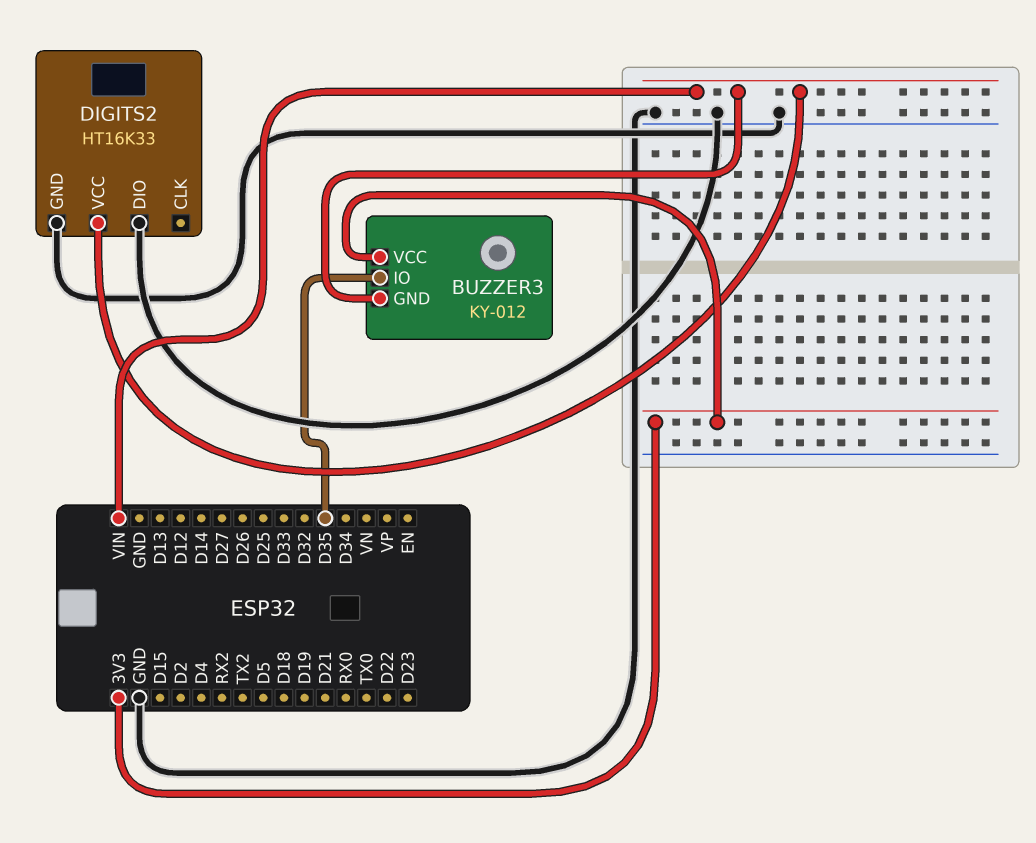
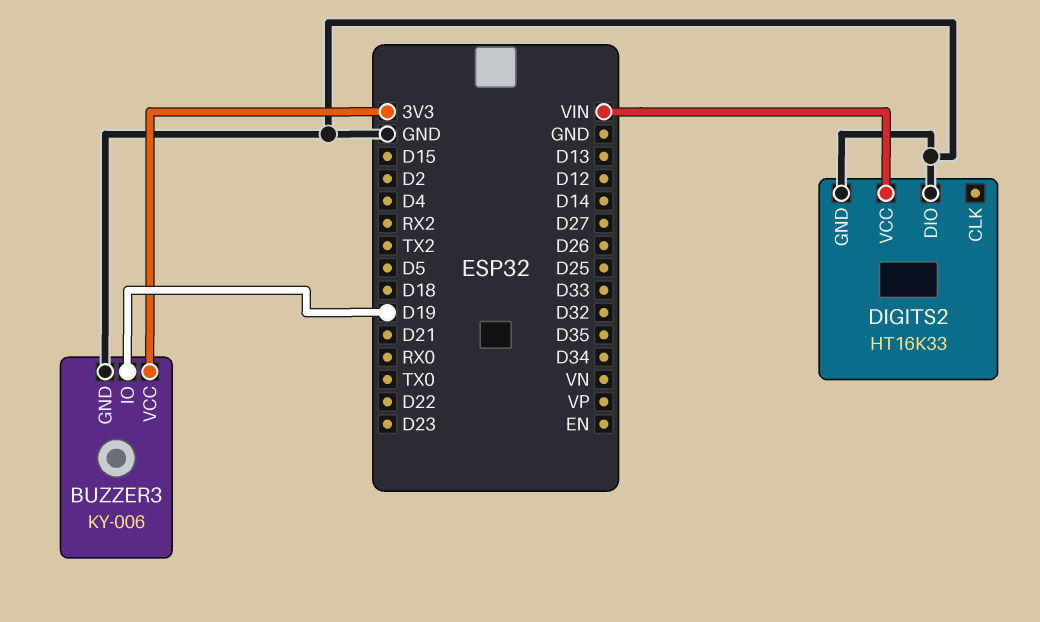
BUZZER3: KY-012 -> KY-006
BUZZER3 pin GND: VIN -> GND
BUZZER3 pin IO: D35 -> D19

